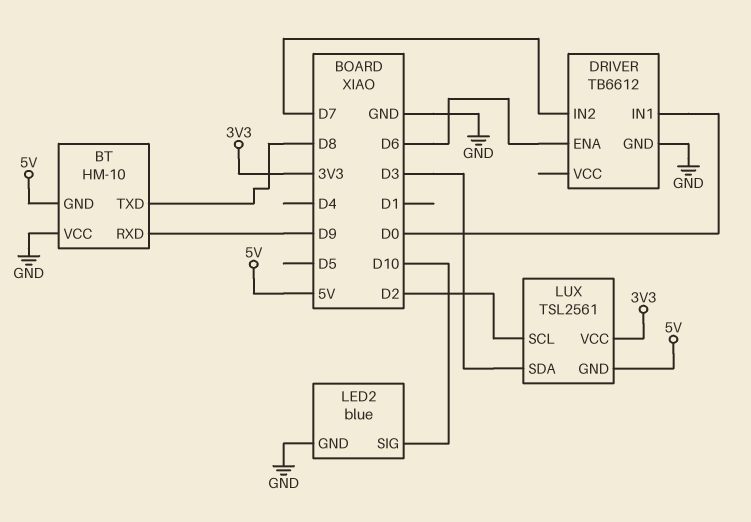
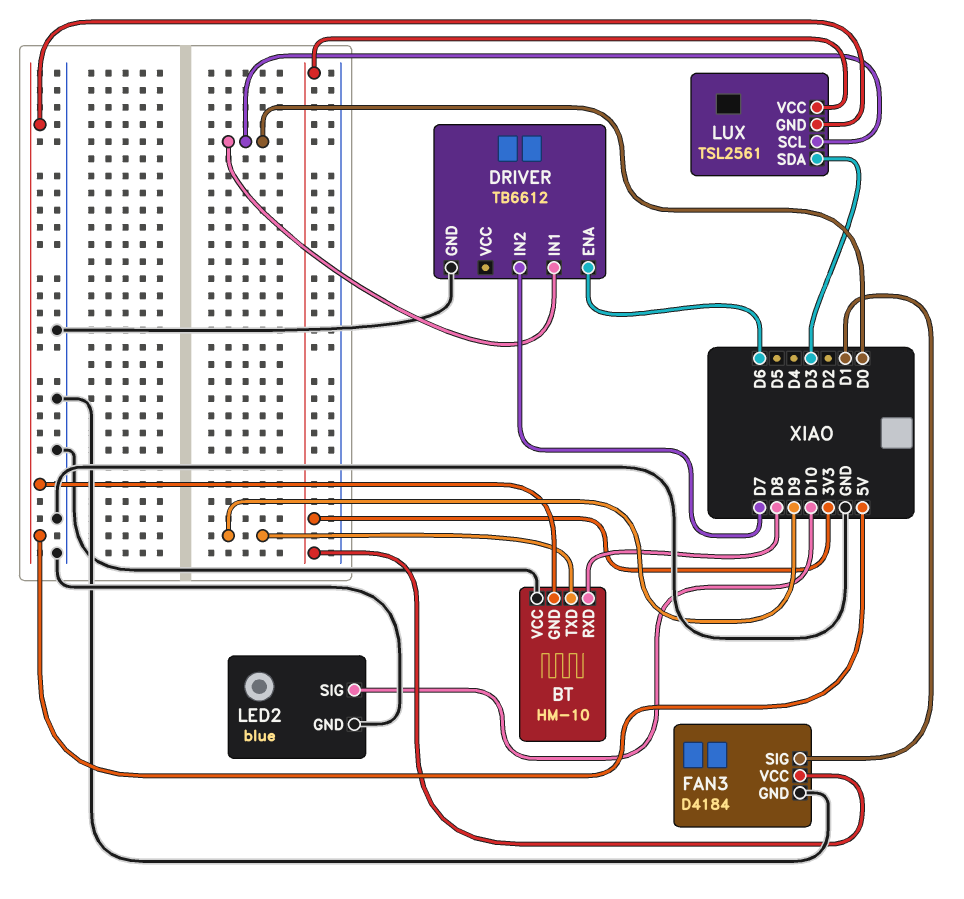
BT pin RXD: D9 -> D8
BT pin TXD: D8 -> D9
FAN3: none -> D4184
FAN3 pin GND: none -> GND
FAN3 pin SIG: none -> D1
FAN3 pin VCC: none -> 3V3
LUX pin SCL: D2 -> D0

